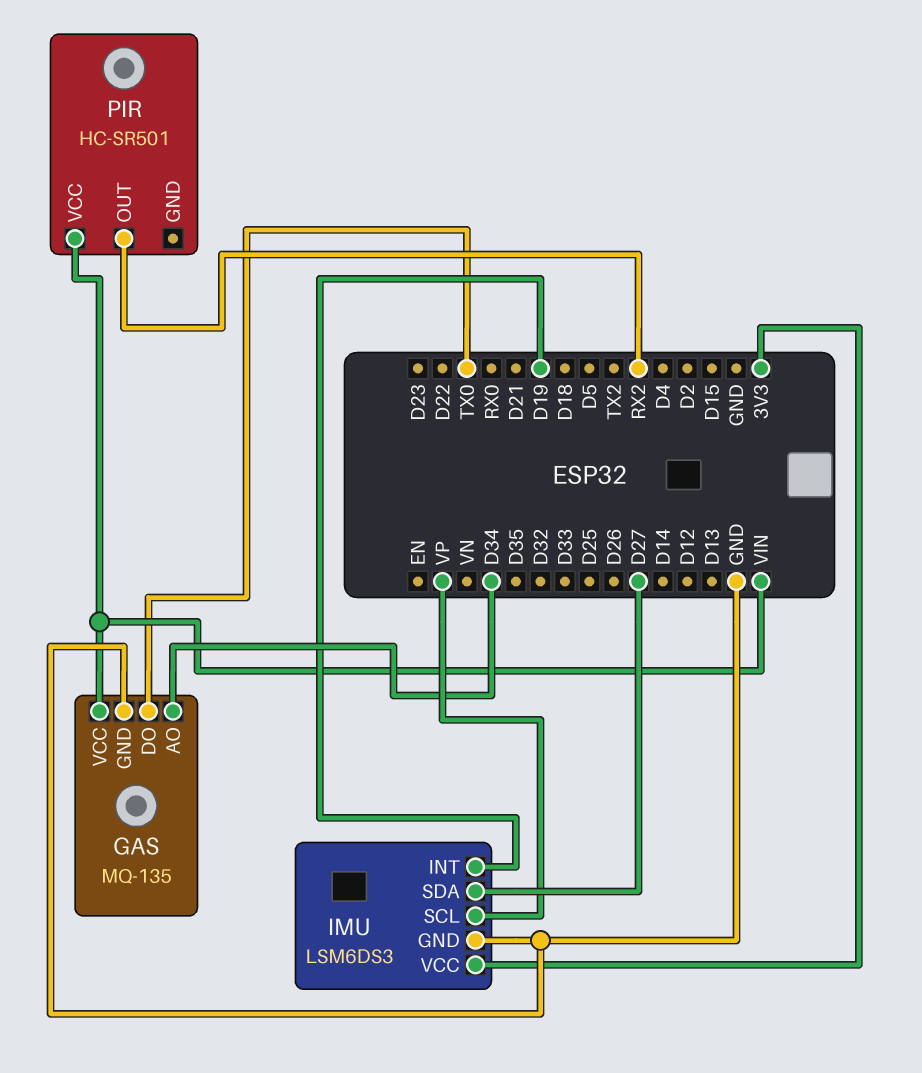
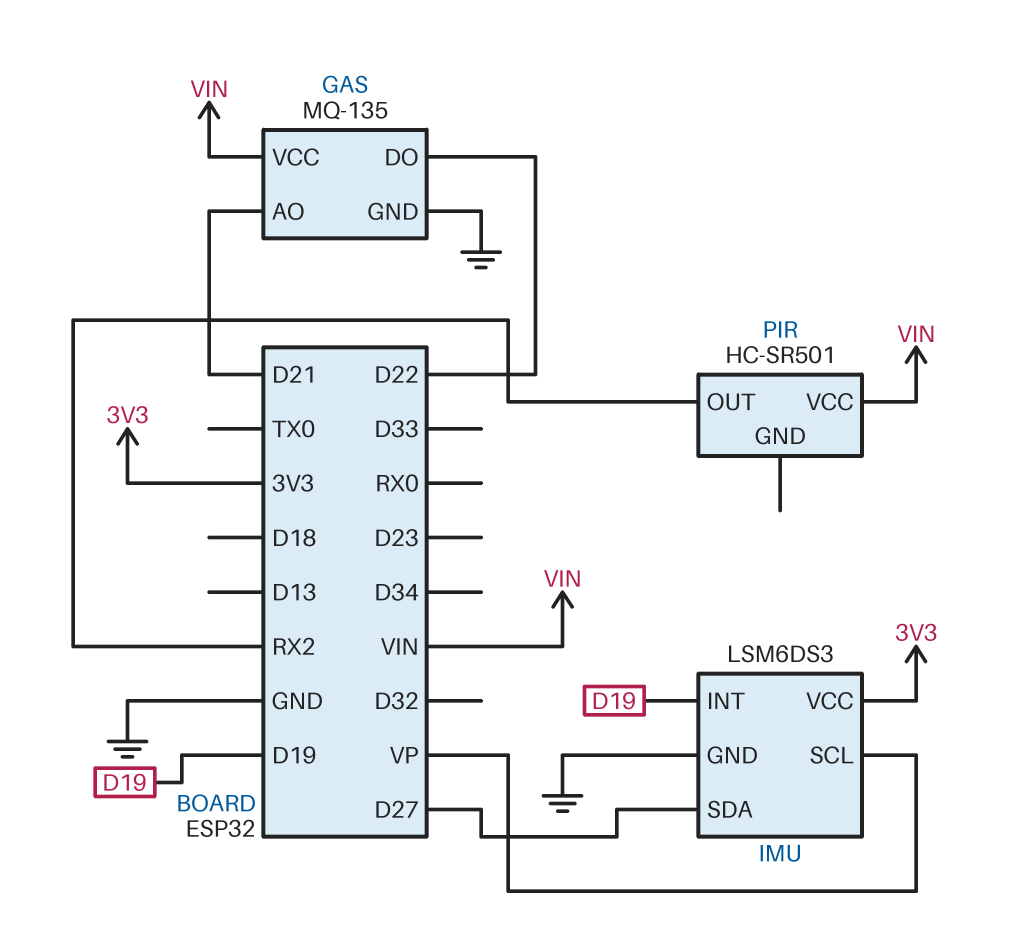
GAS pin AO: D34 -> D21
GAS pin DO: TX0 -> D22

